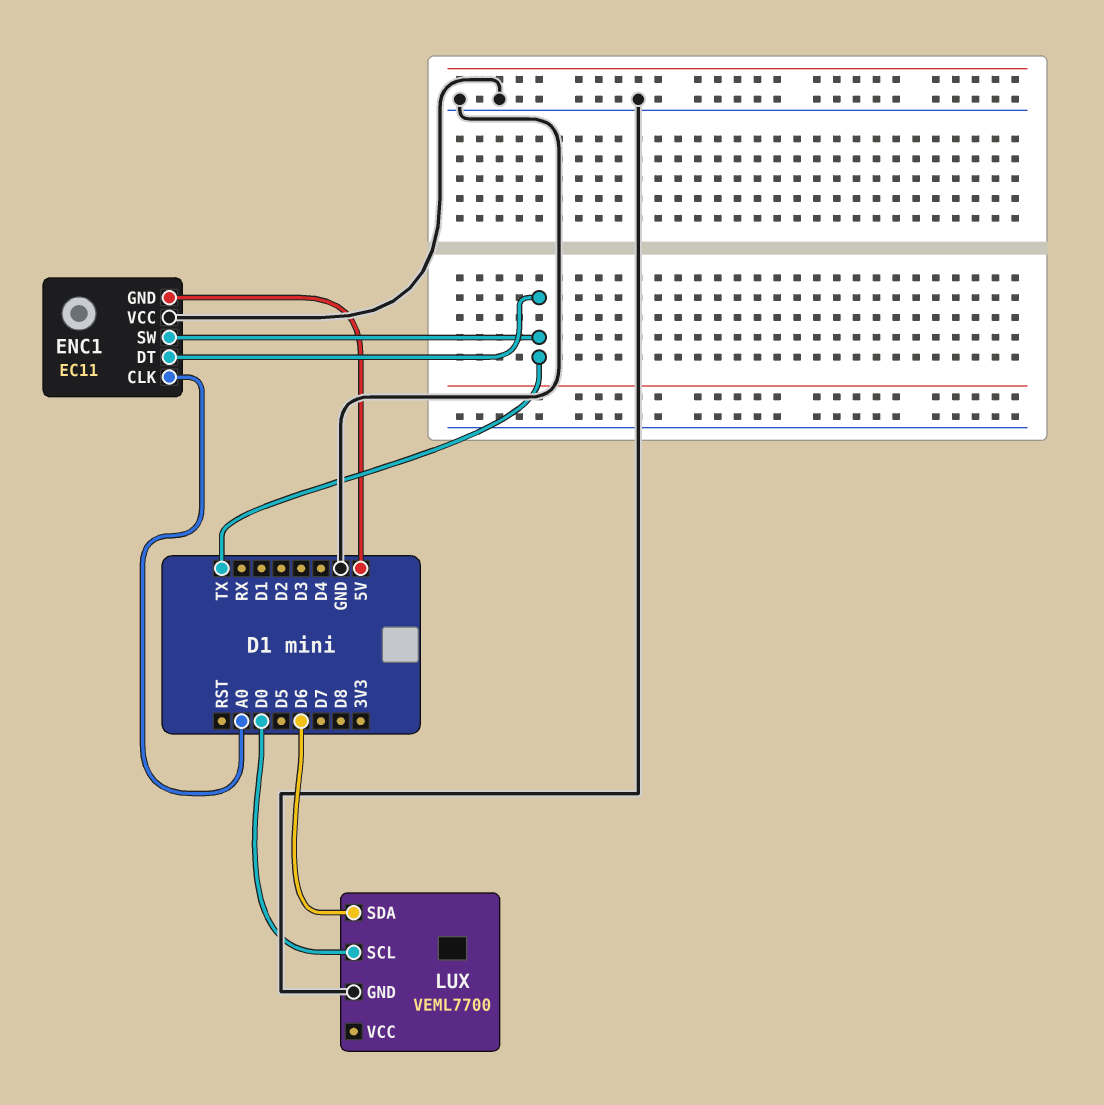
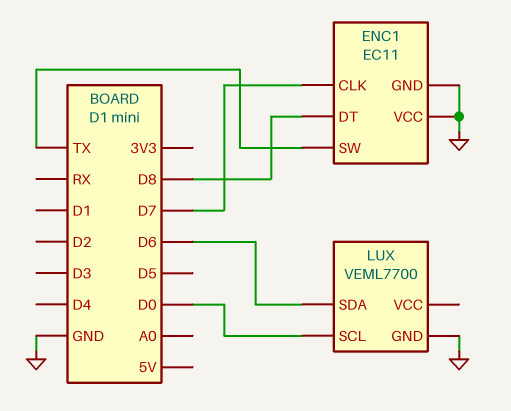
ENC1 pin CLK: A0 -> D7
ENC1 pin DT: TX -> D8
ENC1 pin GND: 5V -> GND

